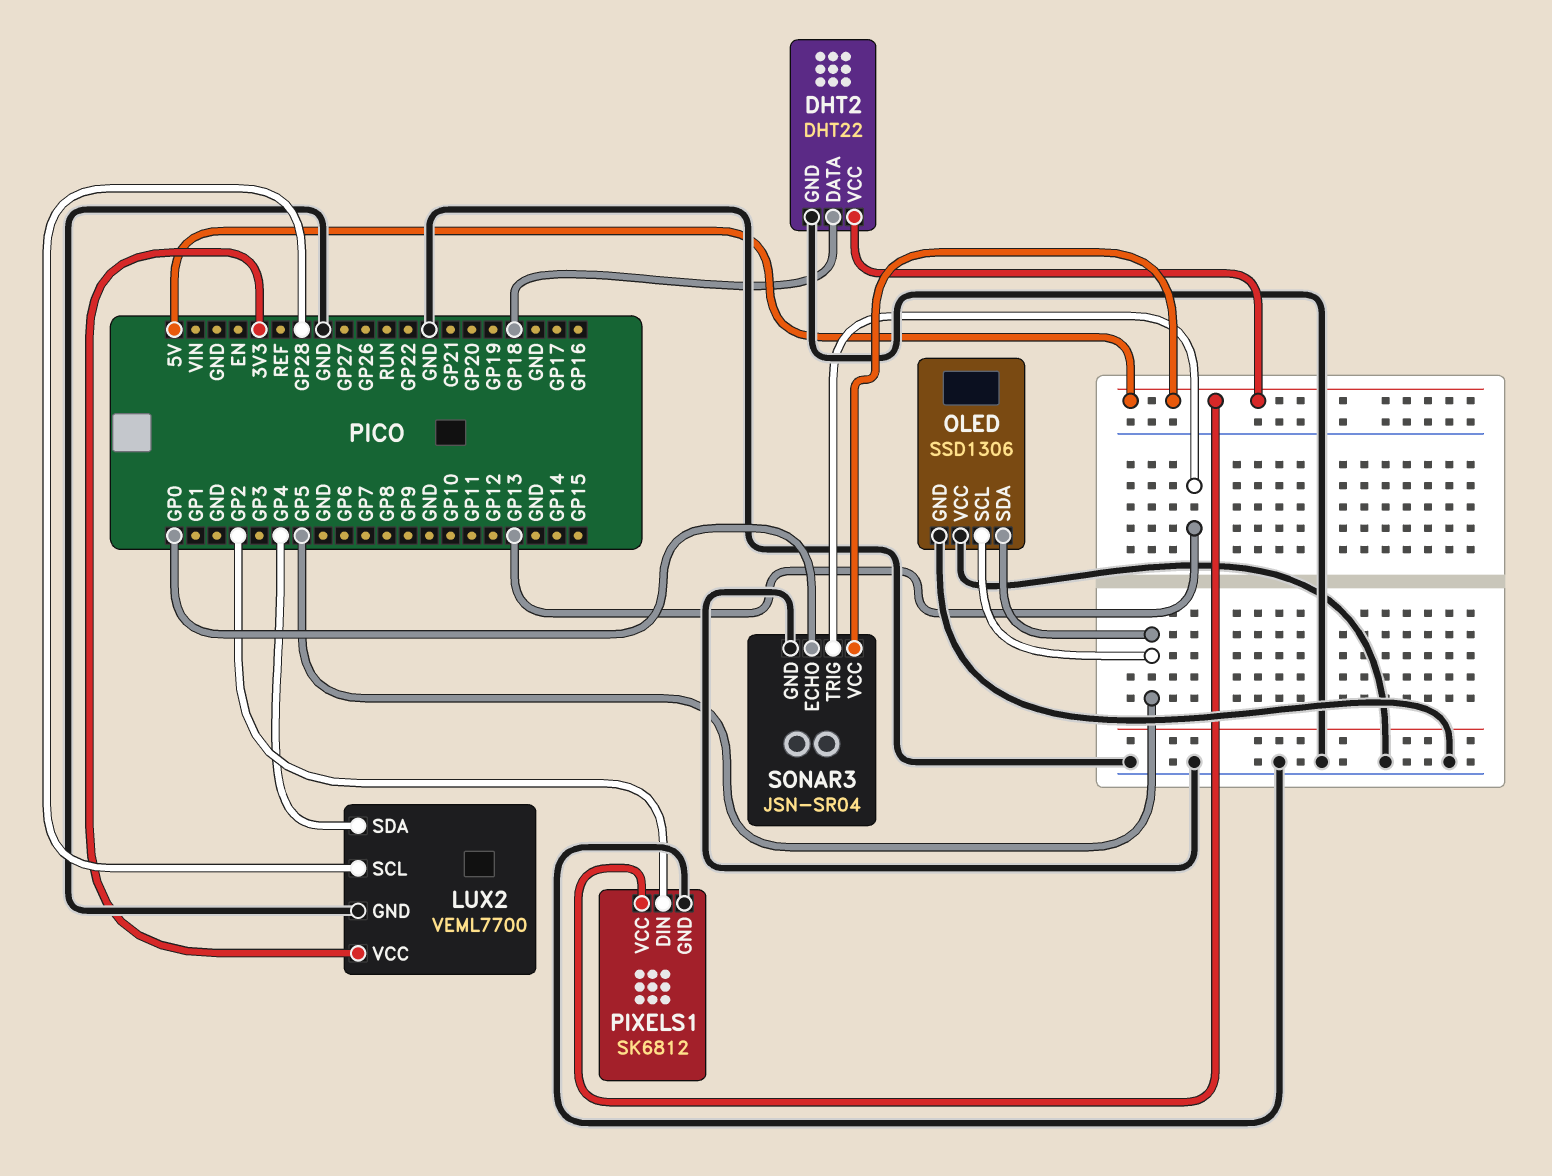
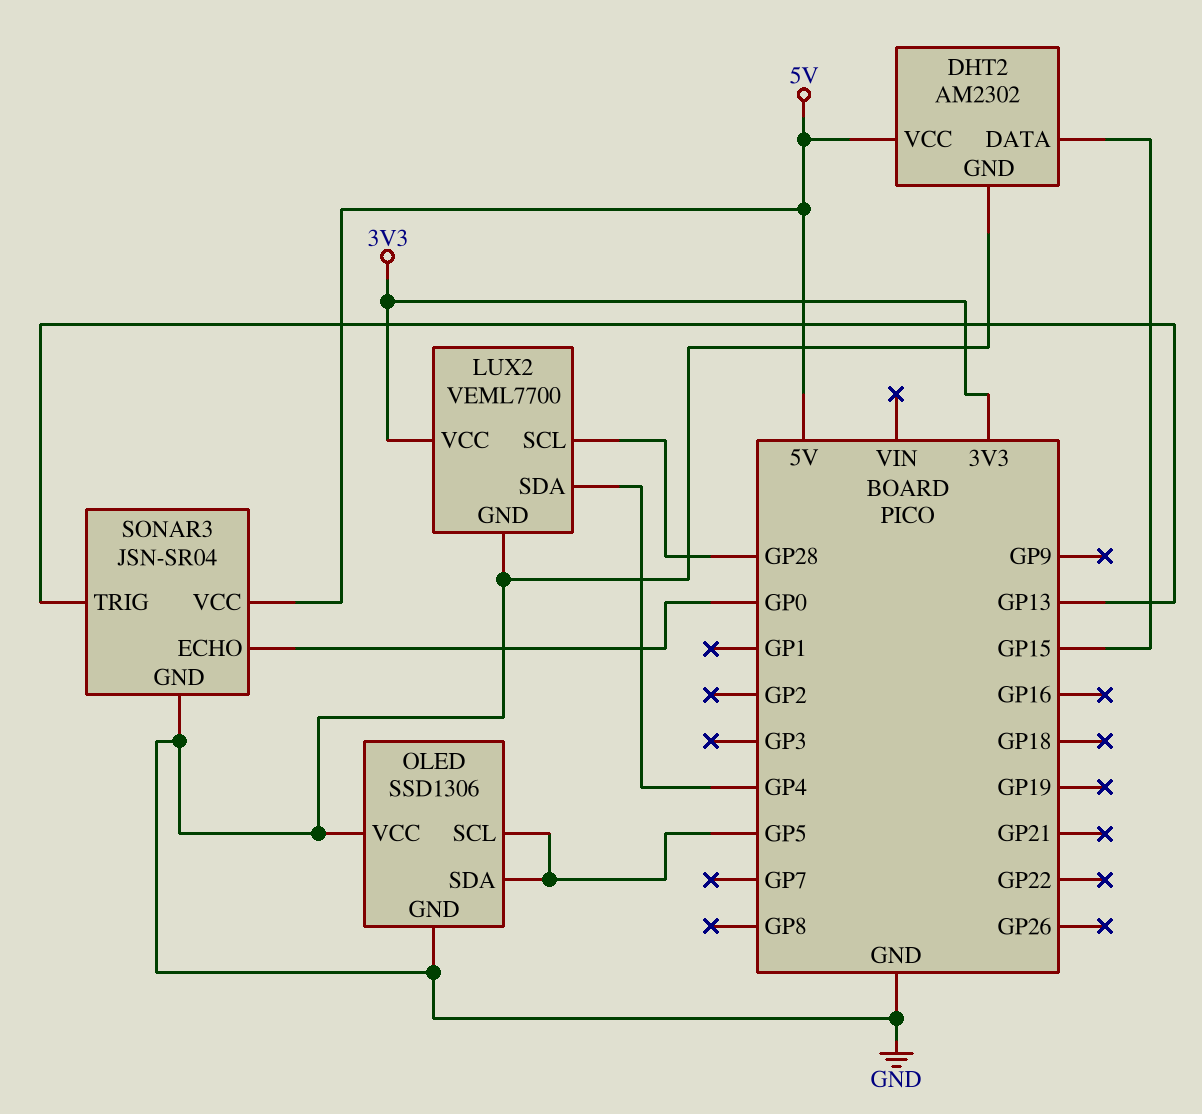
DHT2: DHT22 -> AM2302
DHT2 pin DATA: GP18 -> GP15
PIXELS1: SK6812 -> none
PIXELS1 pin DIN: GP2 -> none
PIXELS1 pin GND: GND -> none
PIXELS1 pin VCC: 5V -> none

